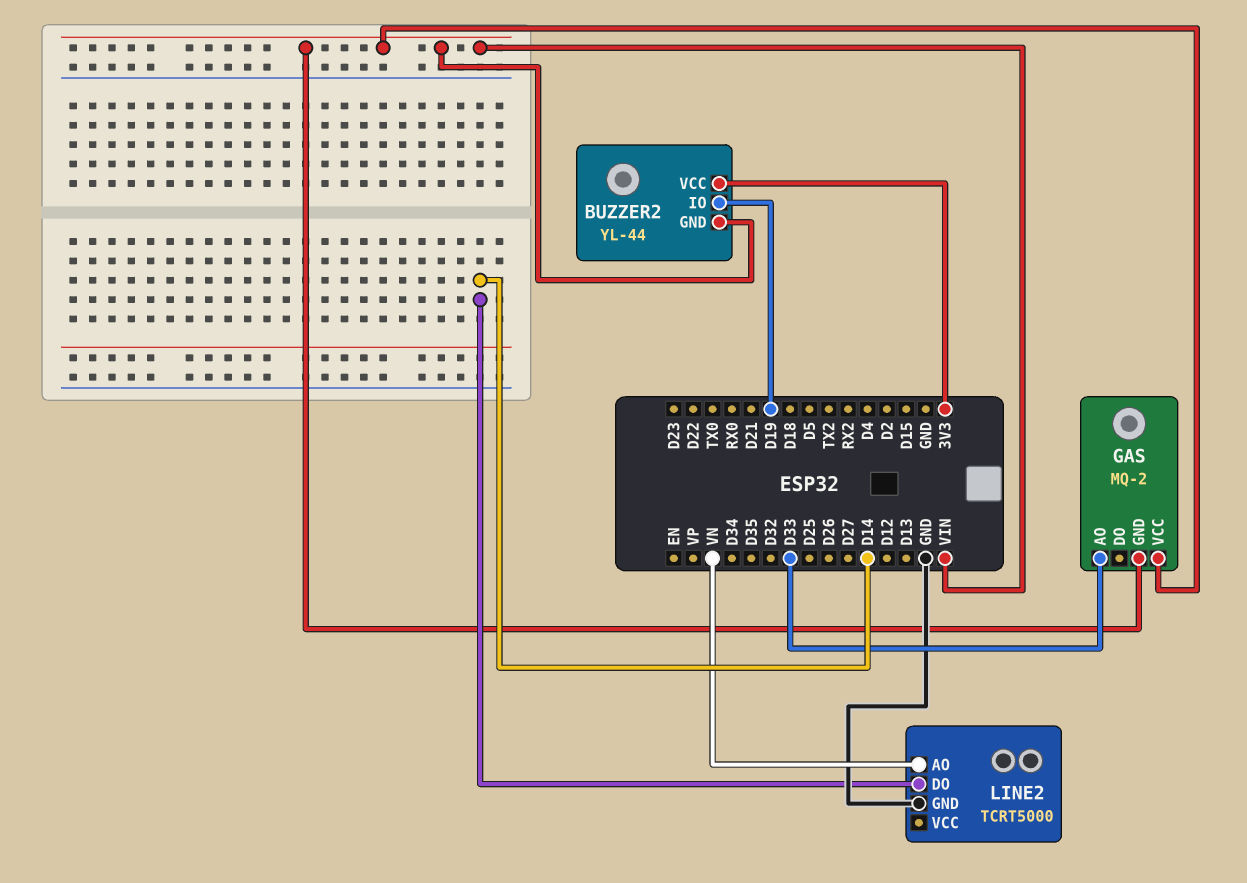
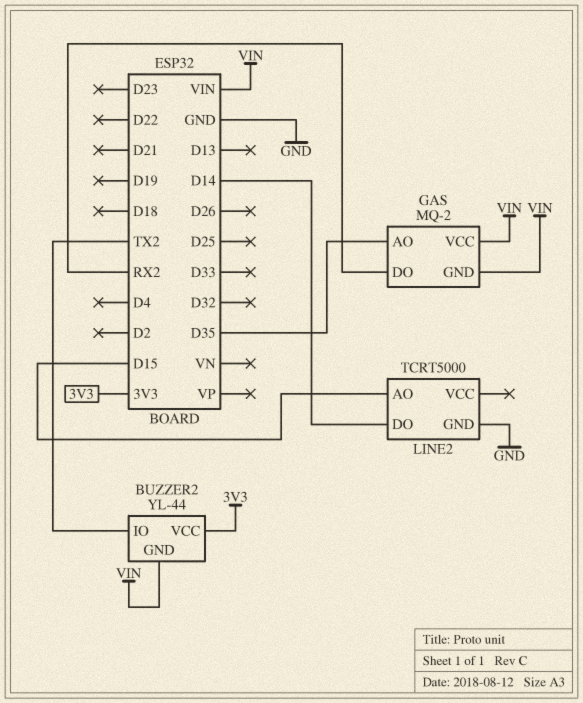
BUZZER2 pin IO: D19 -> TX2
GAS pin AO: D33 -> D35
GAS pin DO: none -> RX2
LINE2 pin AO: VN -> D15

